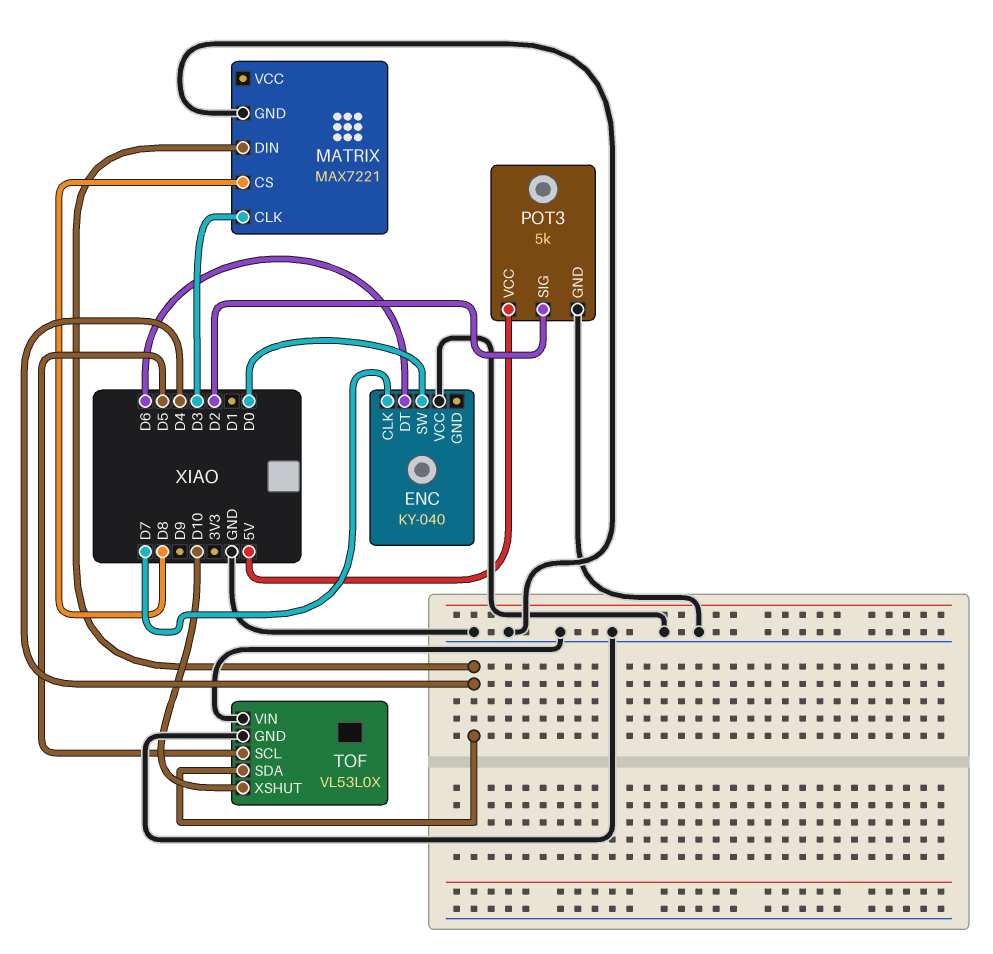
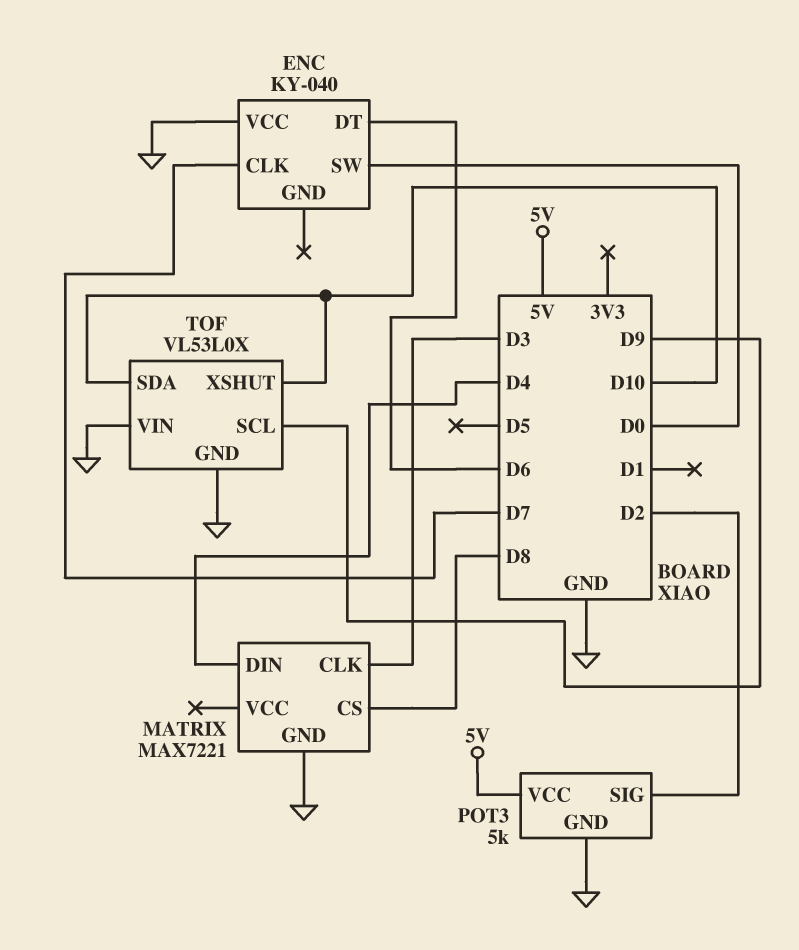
TOF pin SCL: D5 -> D9
TOF pin SDA: D4 -> D10

